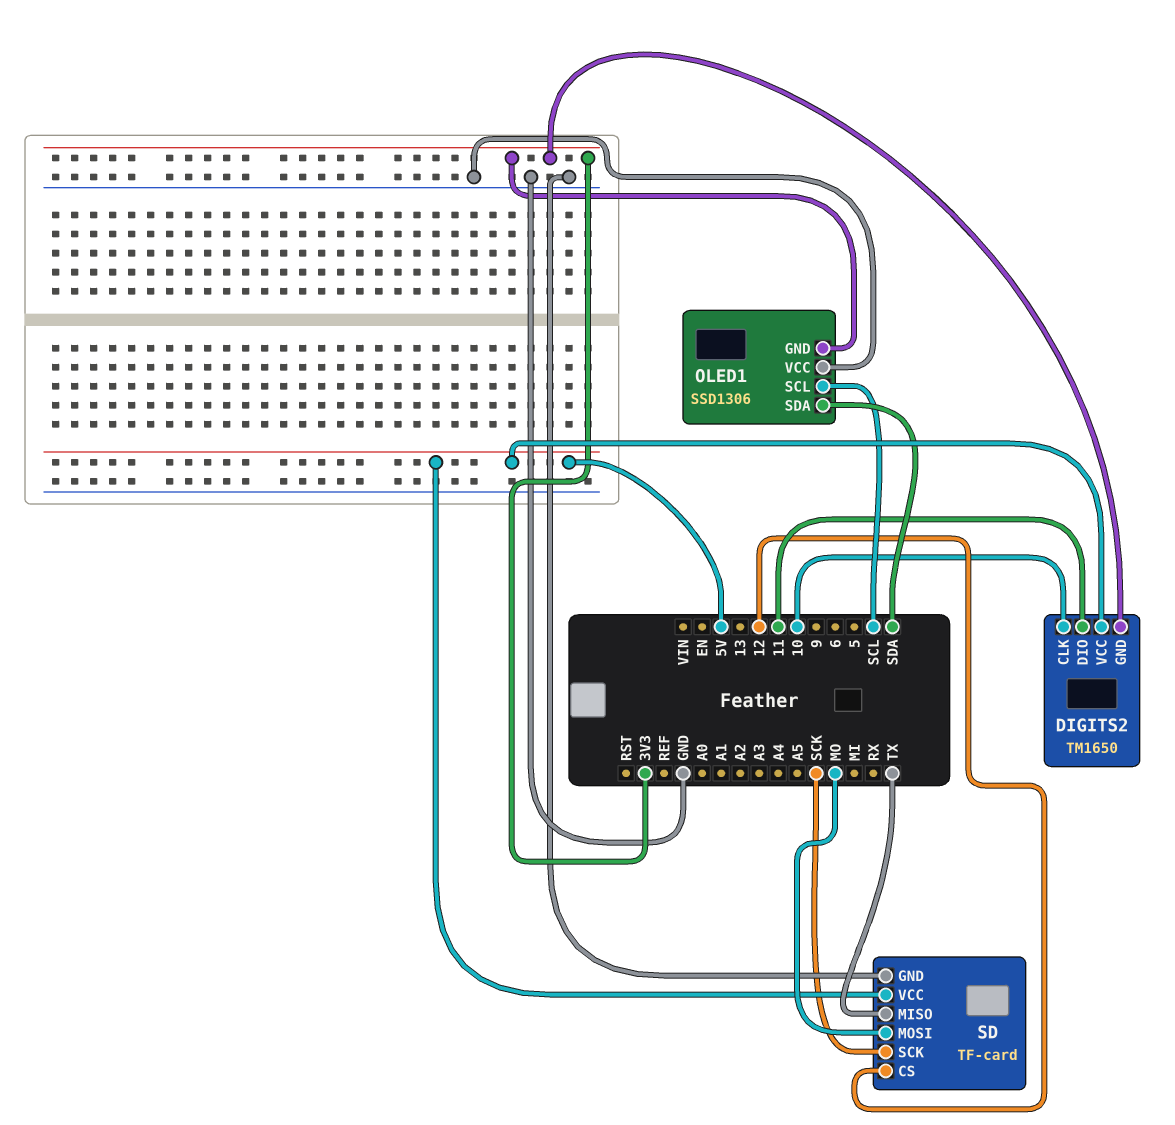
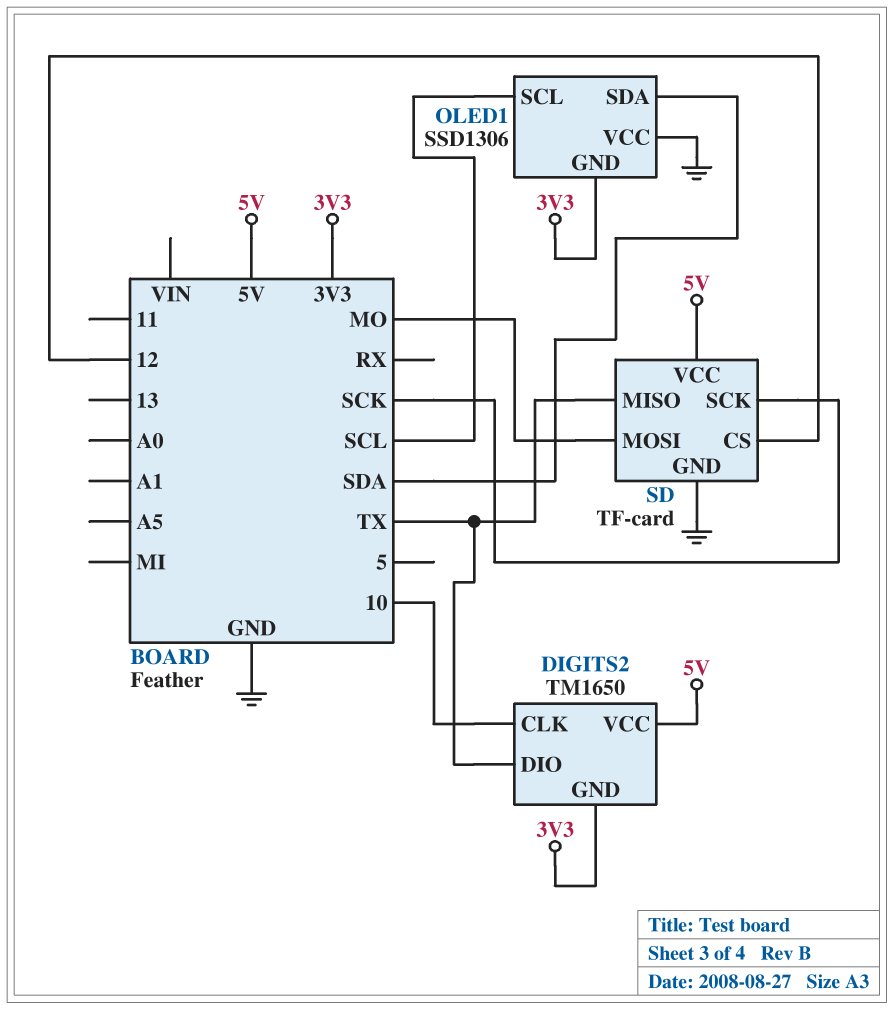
DIGITS2 pin DIO: 11 -> TX

